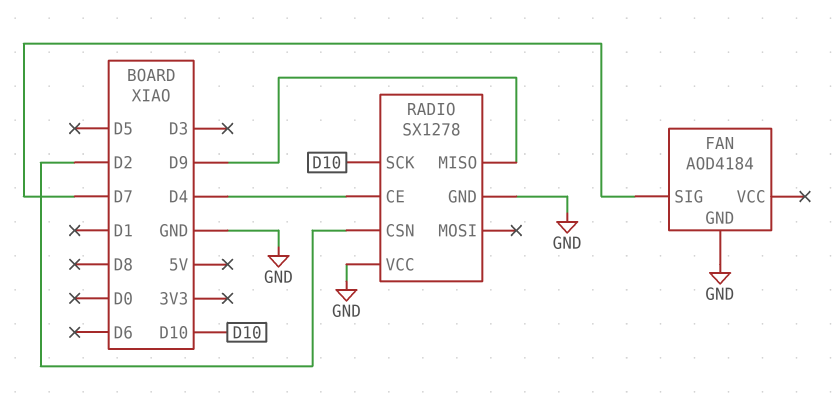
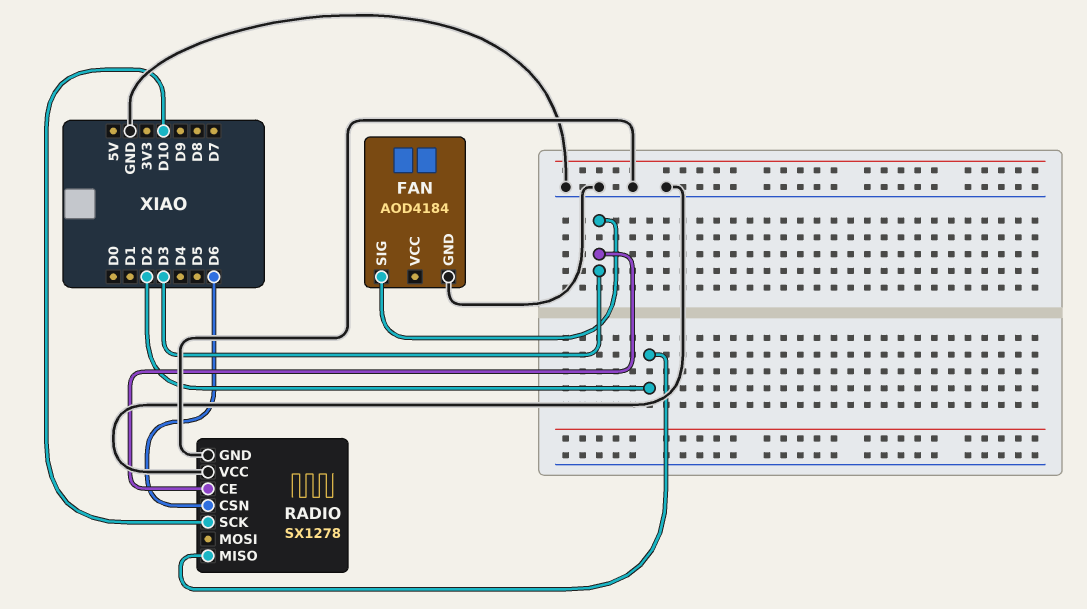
FAN pin SIG: D7 -> D3
RADIO pin CE: D4 -> D3
RADIO pin CSN: D2 -> D6
RADIO pin MISO: D9 -> D2

